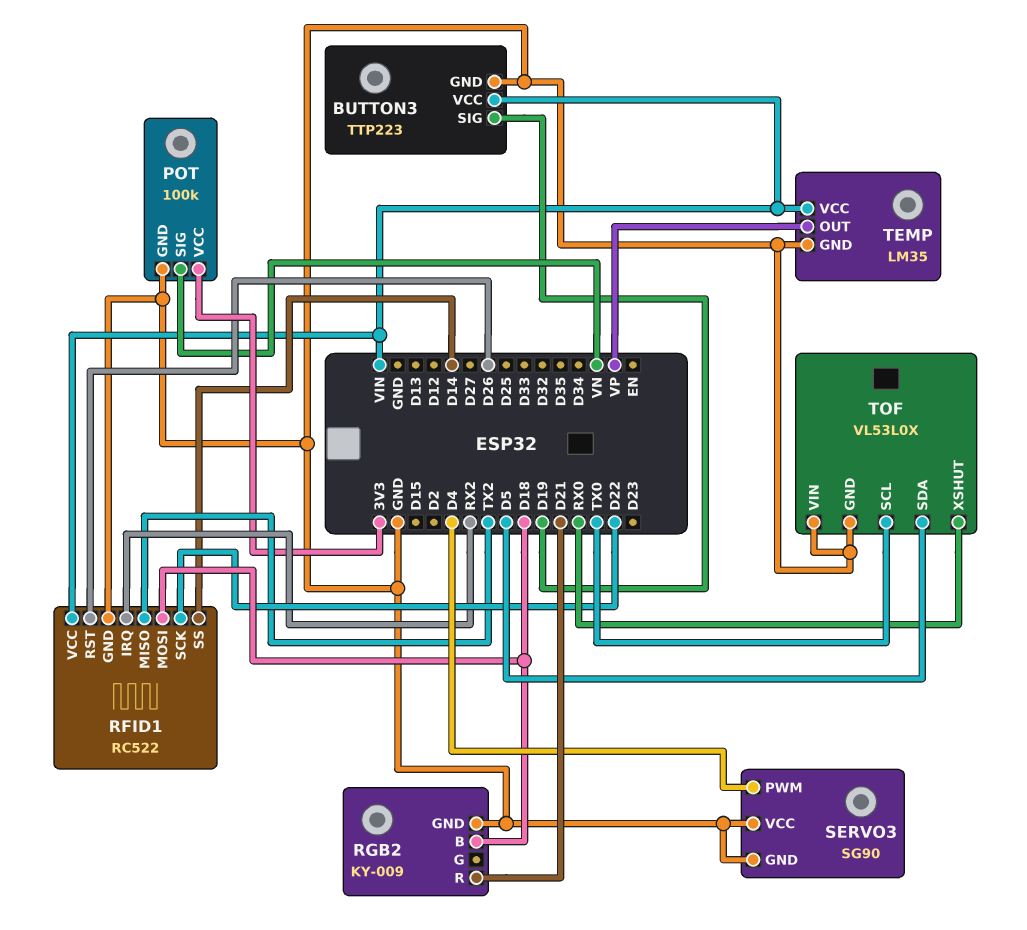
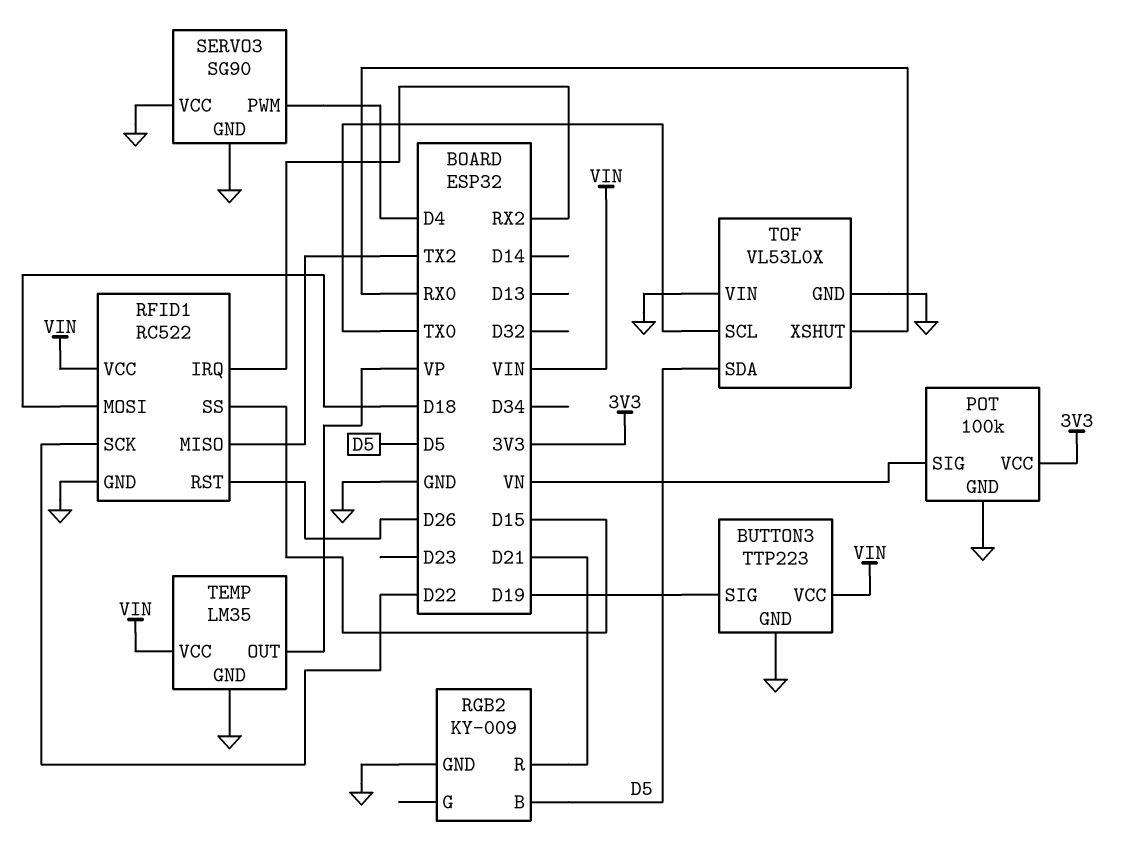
RFID1 pin SS: D14 -> D15
RGB2 pin B: D18 -> D5

